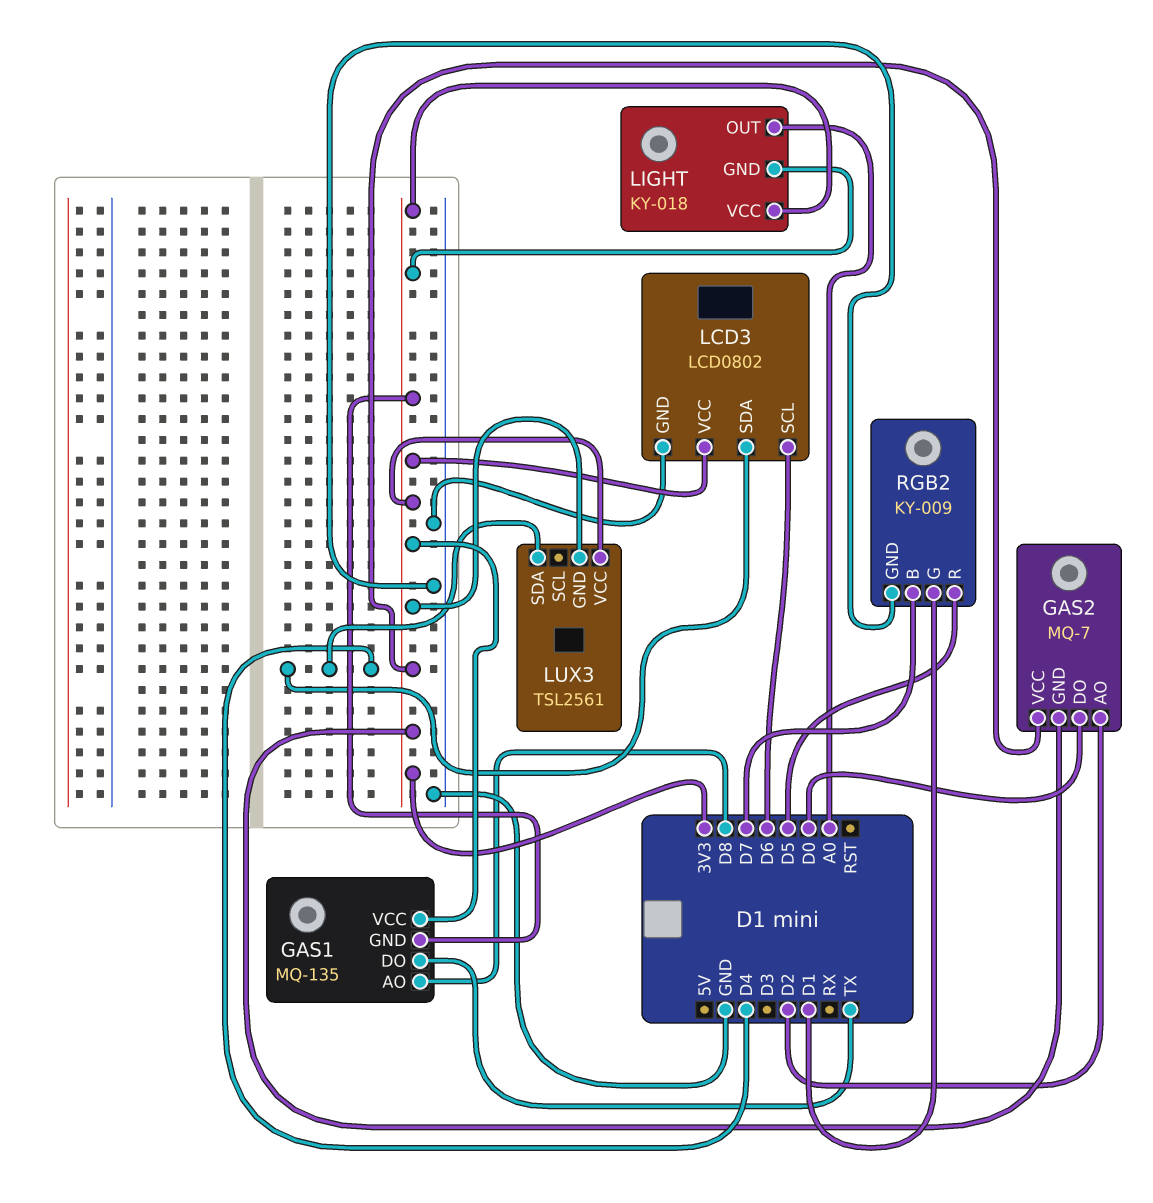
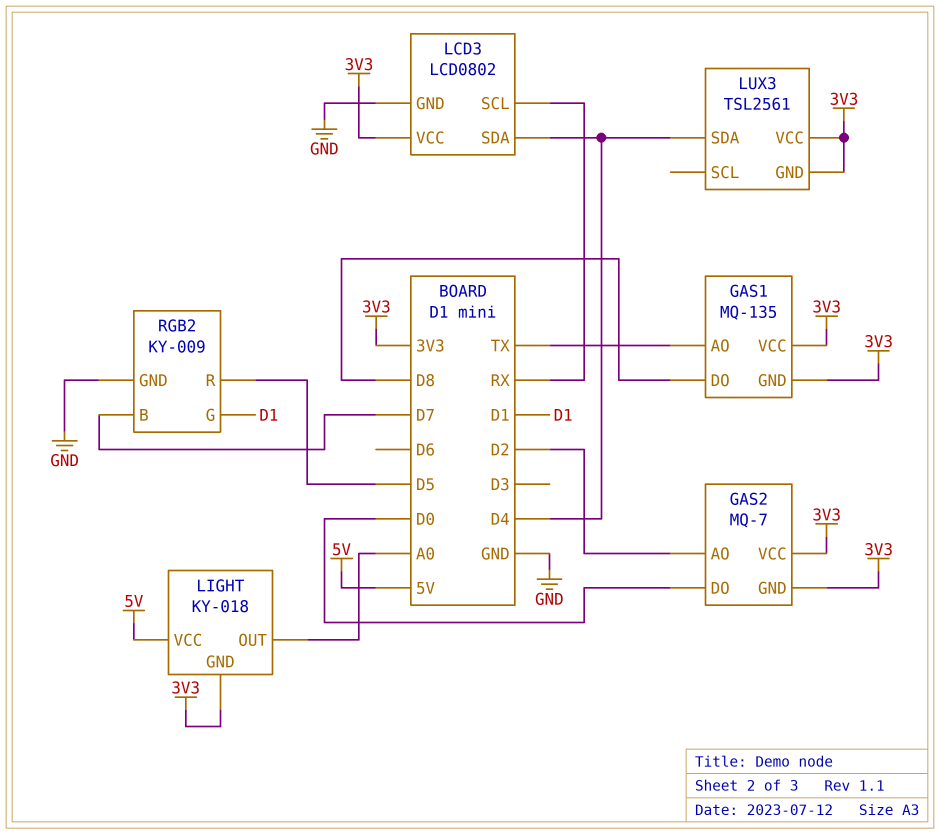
GAS1 pin AO: D8 -> TX
GAS1 pin DO: TX -> D8
LCD3 pin SCL: D6 -> RX
LIGHT pin VCC: 3V3 -> 5V

